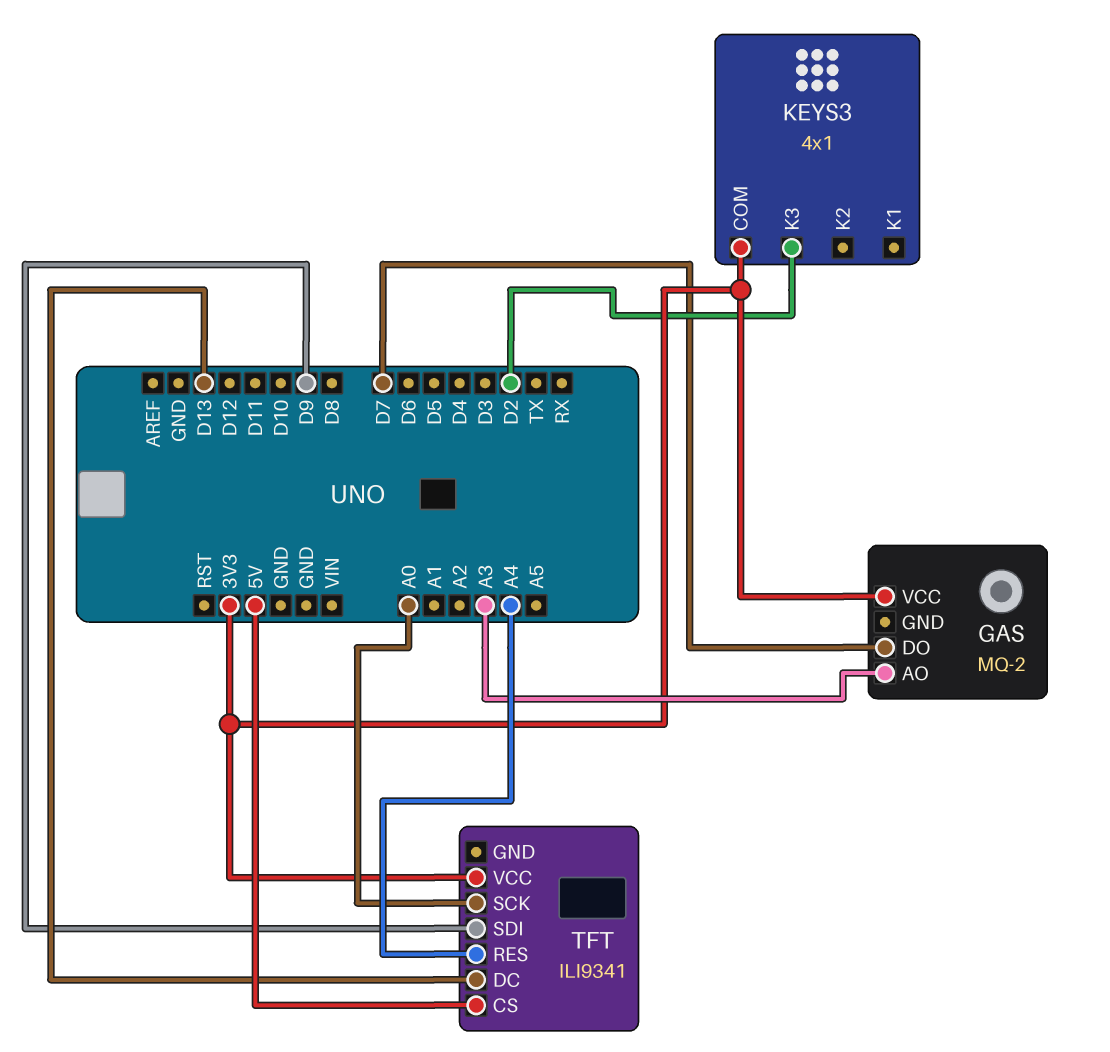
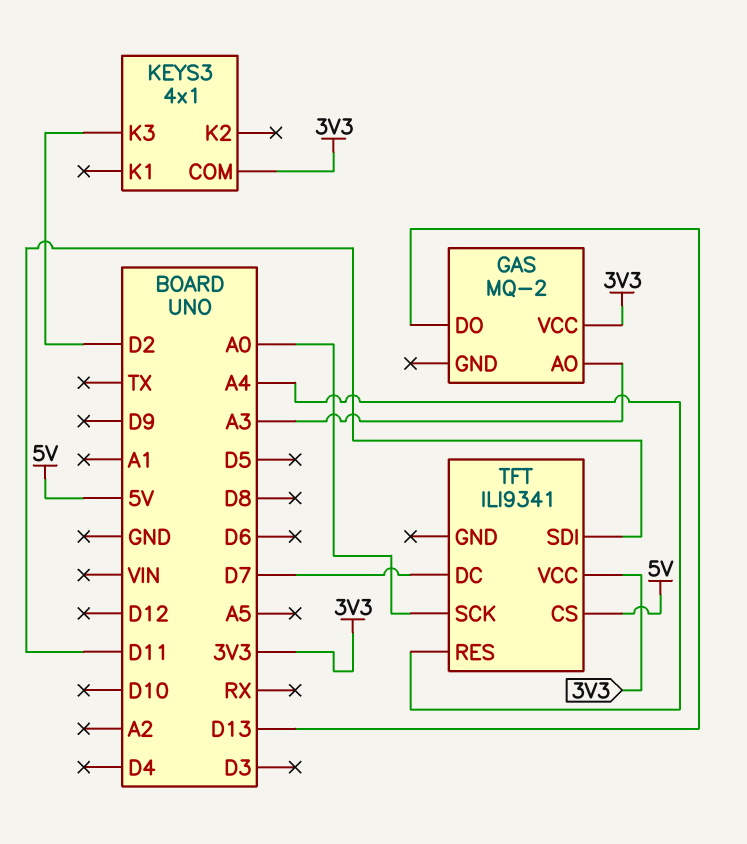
GAS pin DO: D7 -> D13
TFT pin DC: D13 -> D7
TFT pin SDI: D9 -> D11

